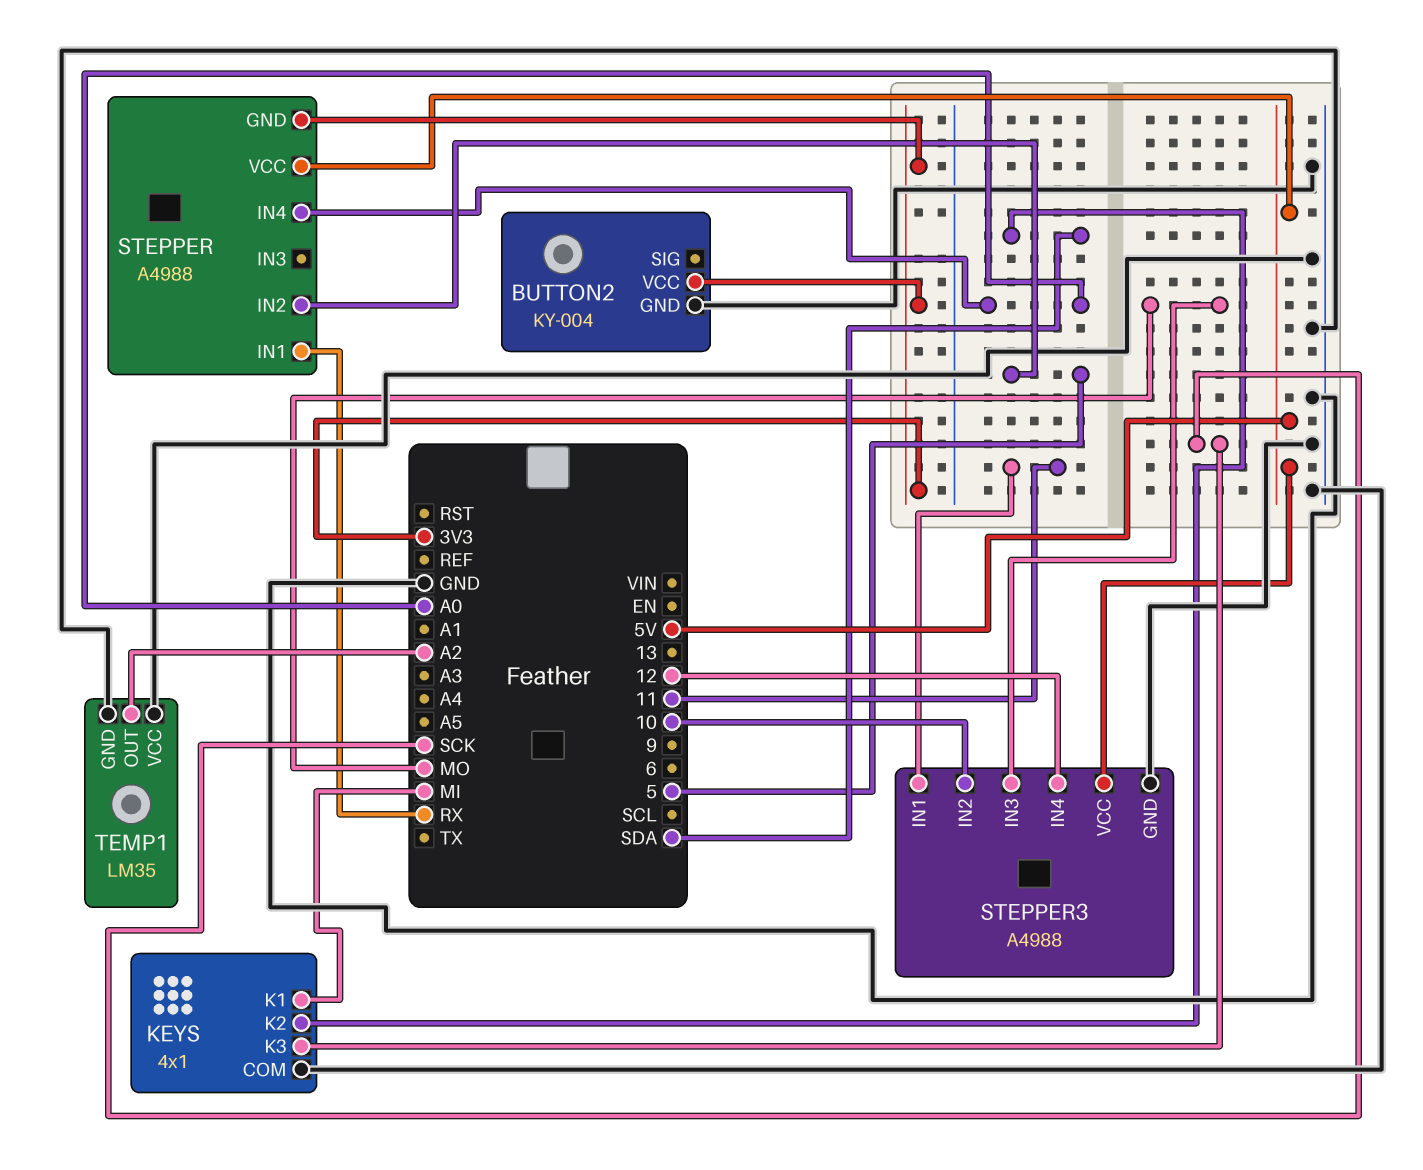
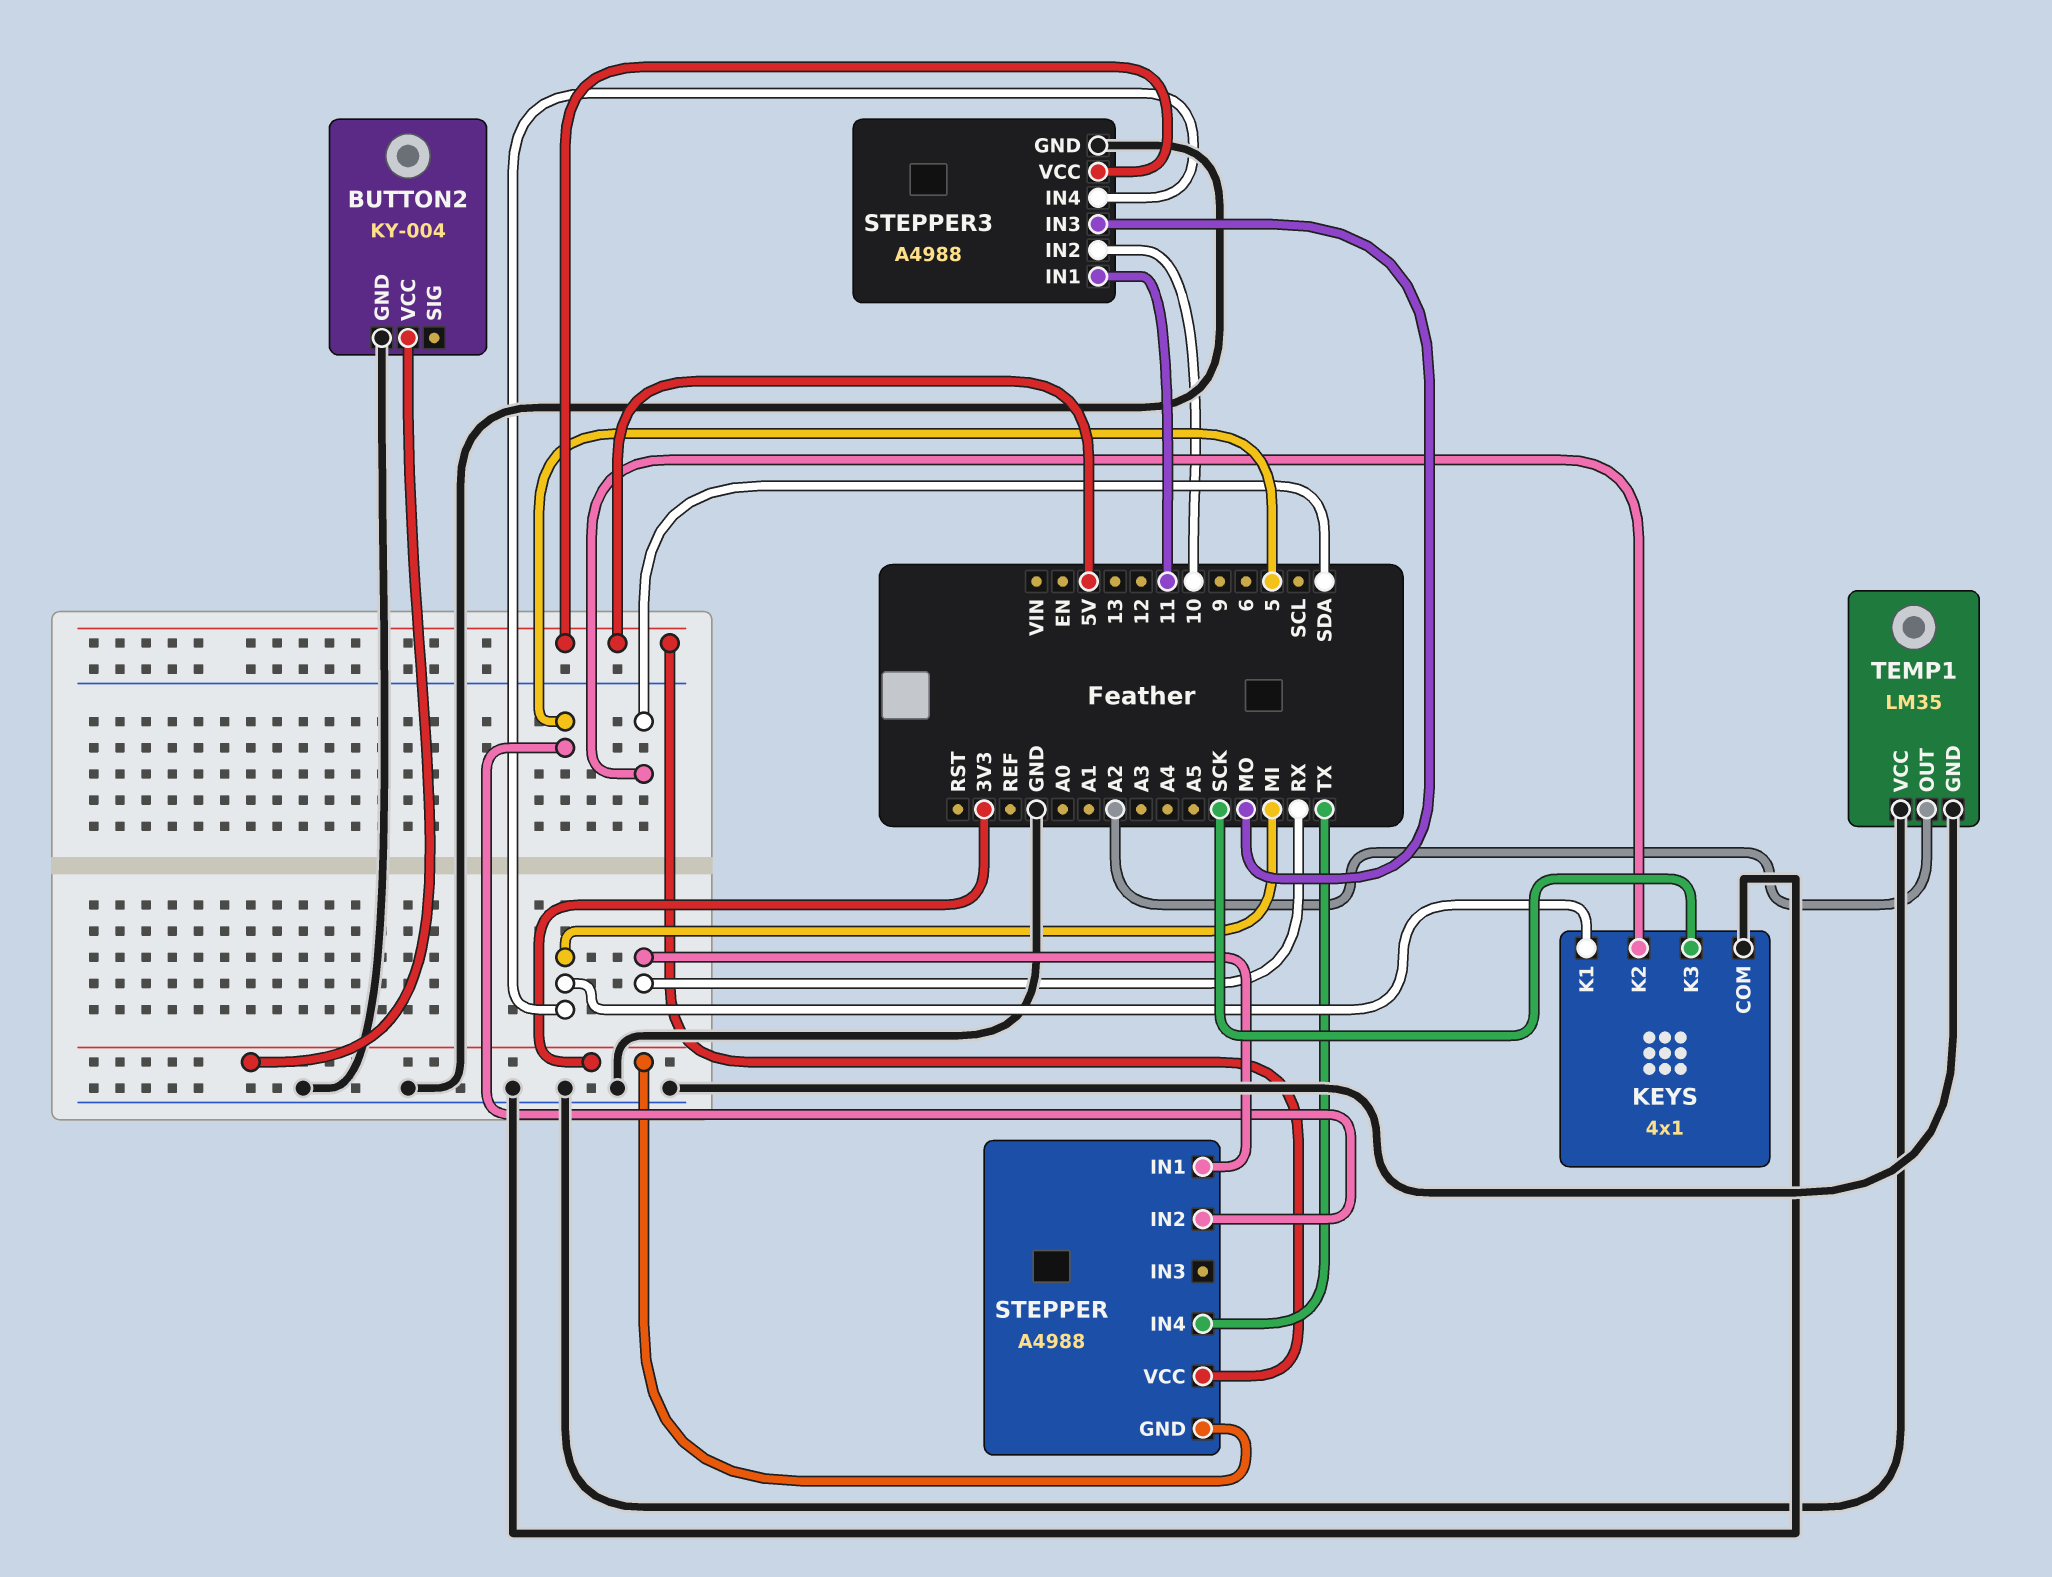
STEPPER pin IN4: A0 -> TX
STEPPER3 pin IN4: 12 -> MI

